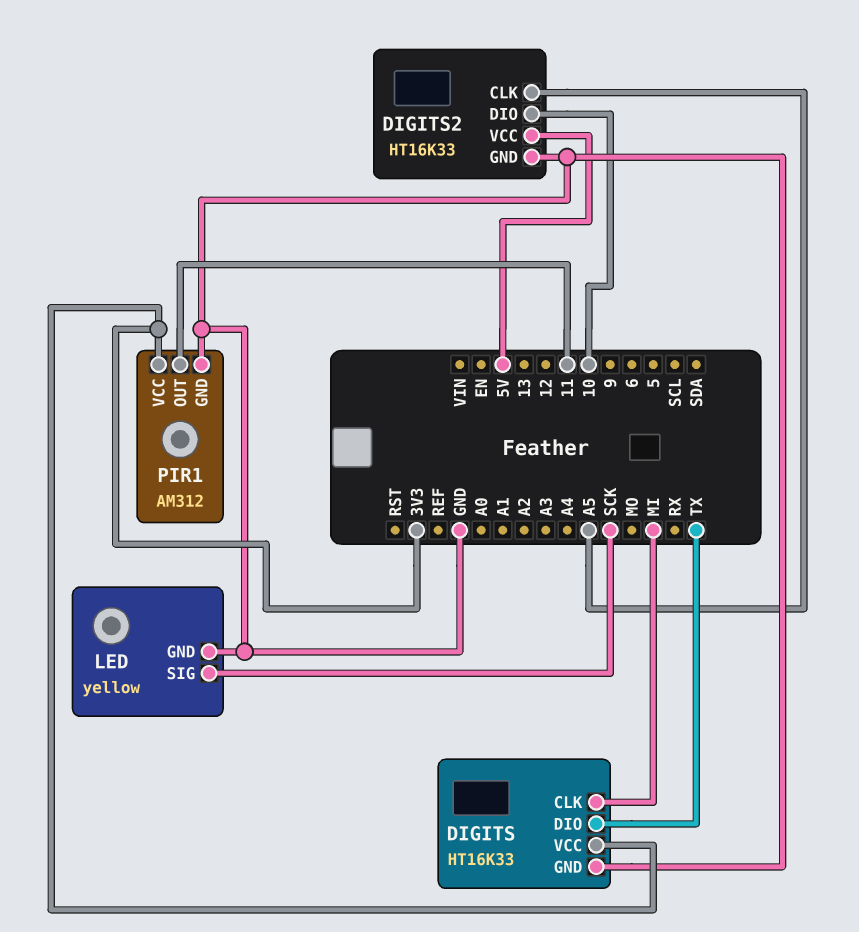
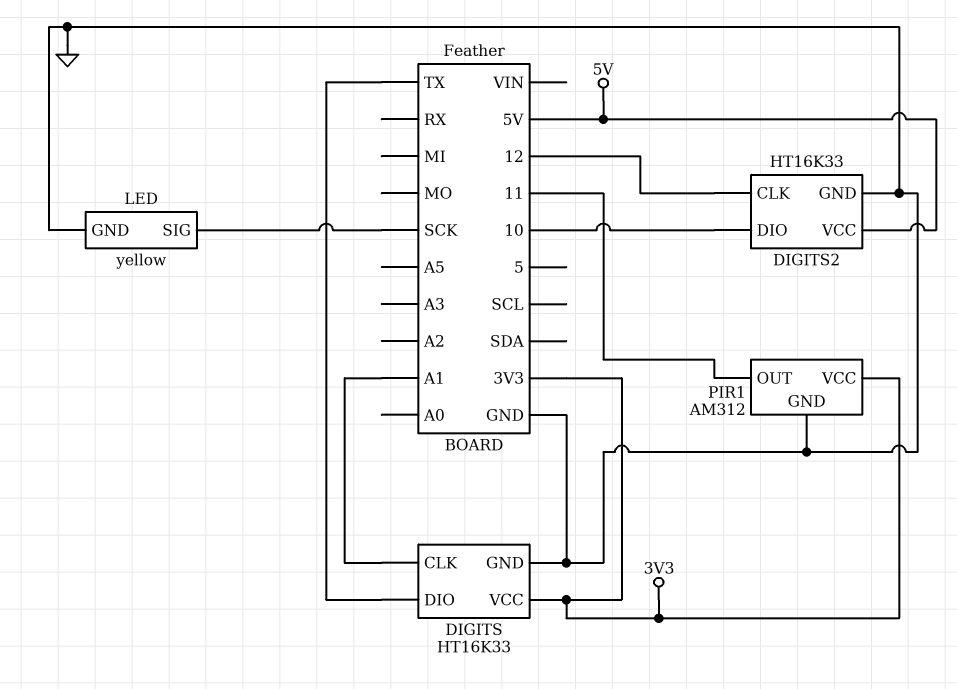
DIGITS pin CLK: MI -> A1
DIGITS2 pin CLK: A5 -> 12

